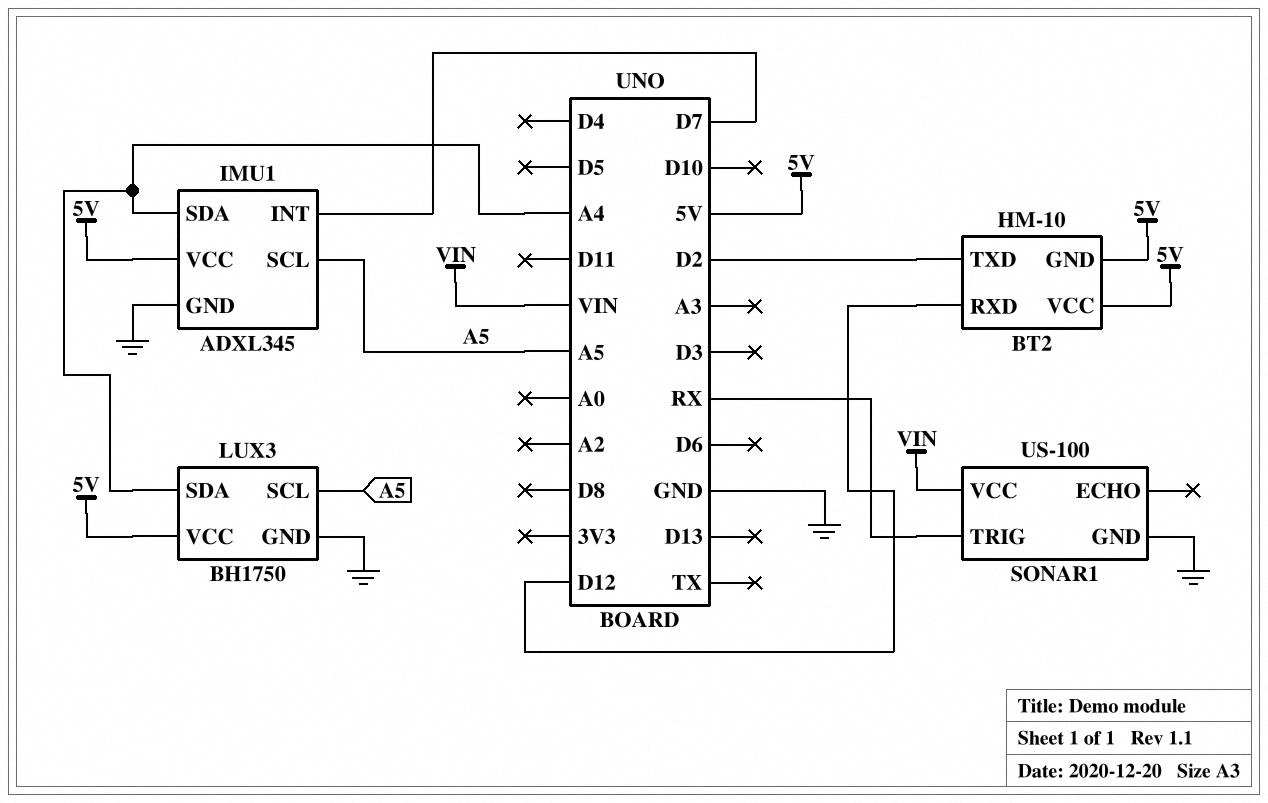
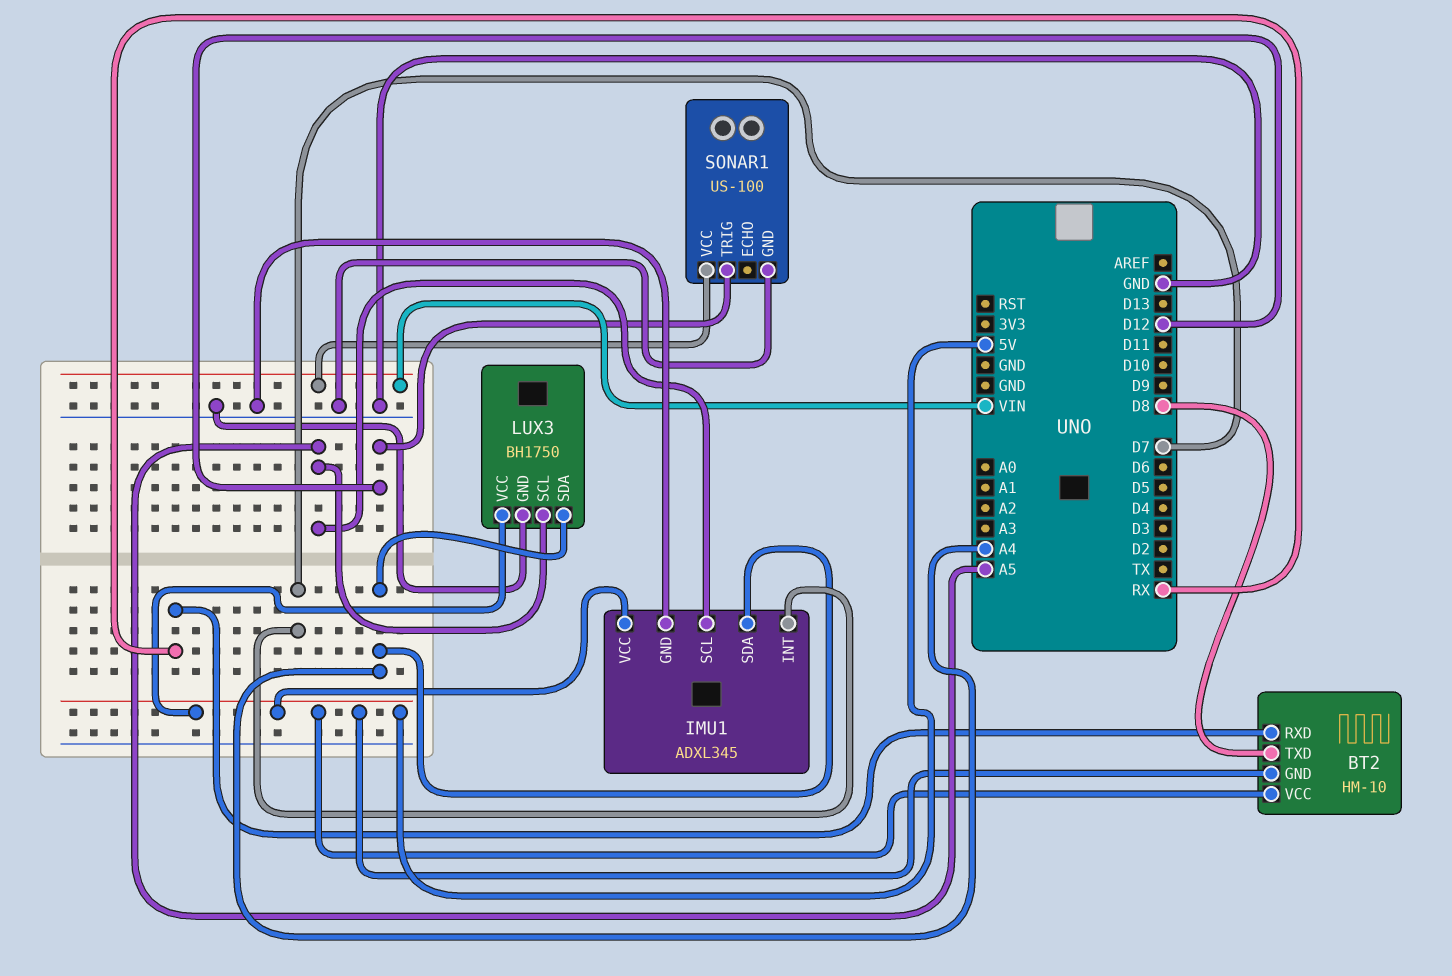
BT2 pin RXD: D12 -> RX
BT2 pin TXD: D2 -> D8
SONAR1 pin TRIG: RX -> D12

